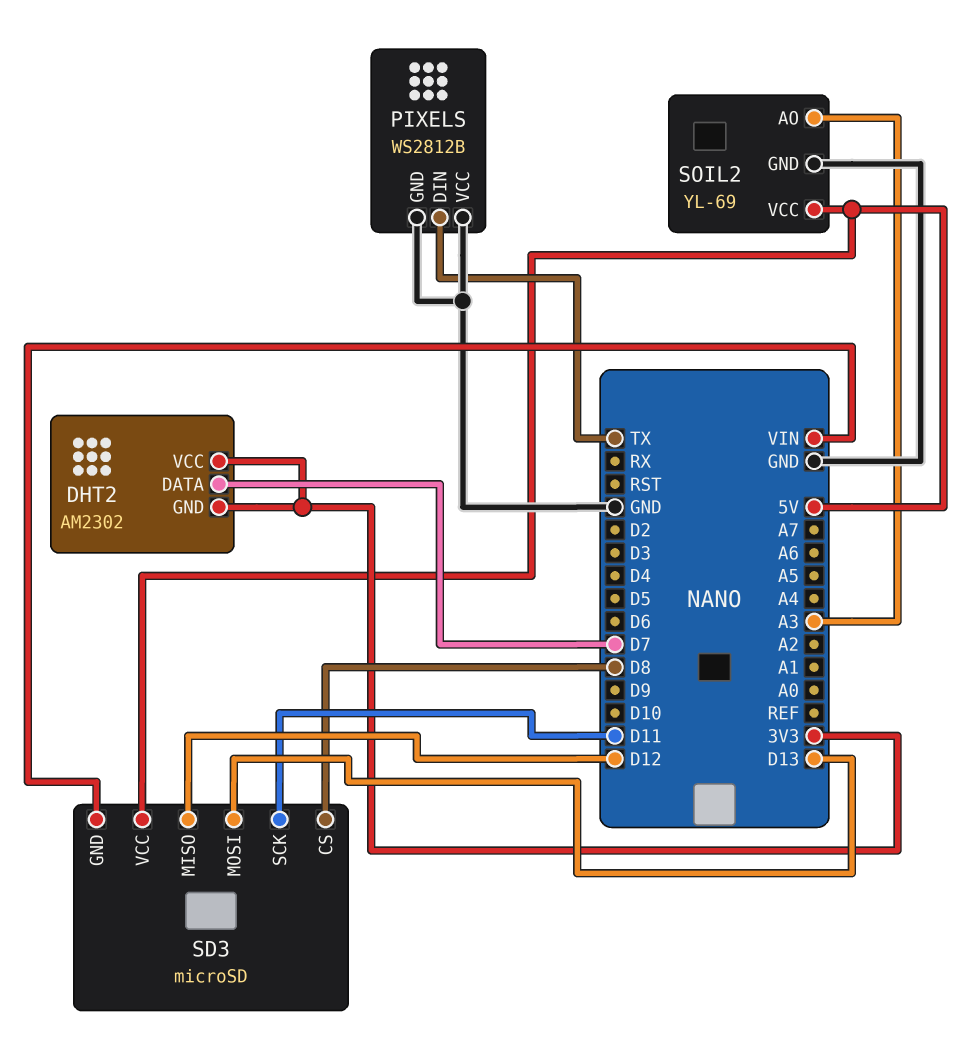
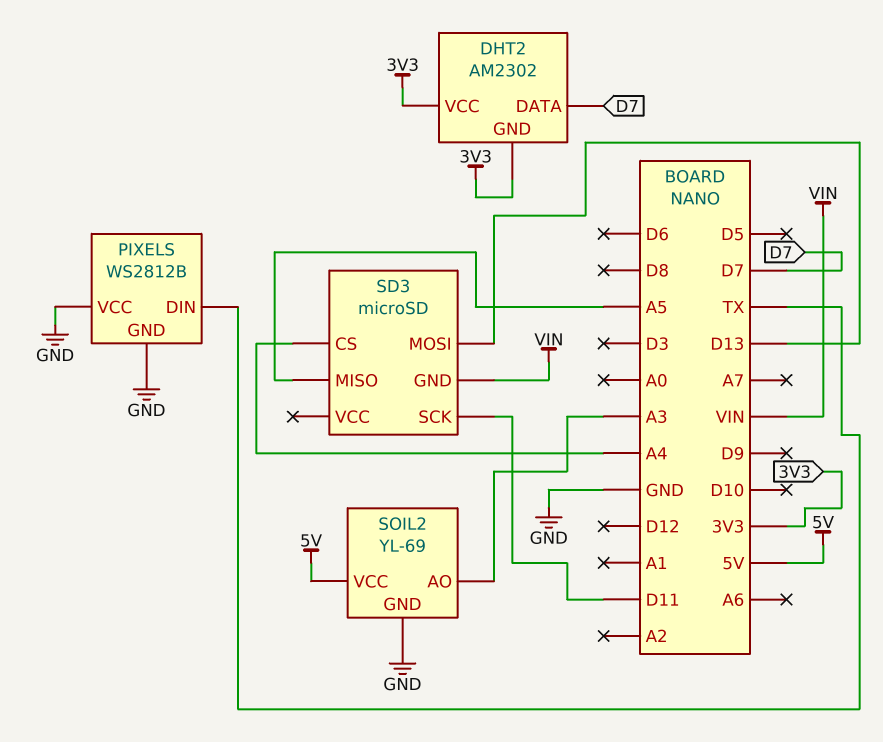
SD3 pin CS: D8 -> A4
SD3 pin MISO: D12 -> A5
SD3 pin VCC: 5V -> none

